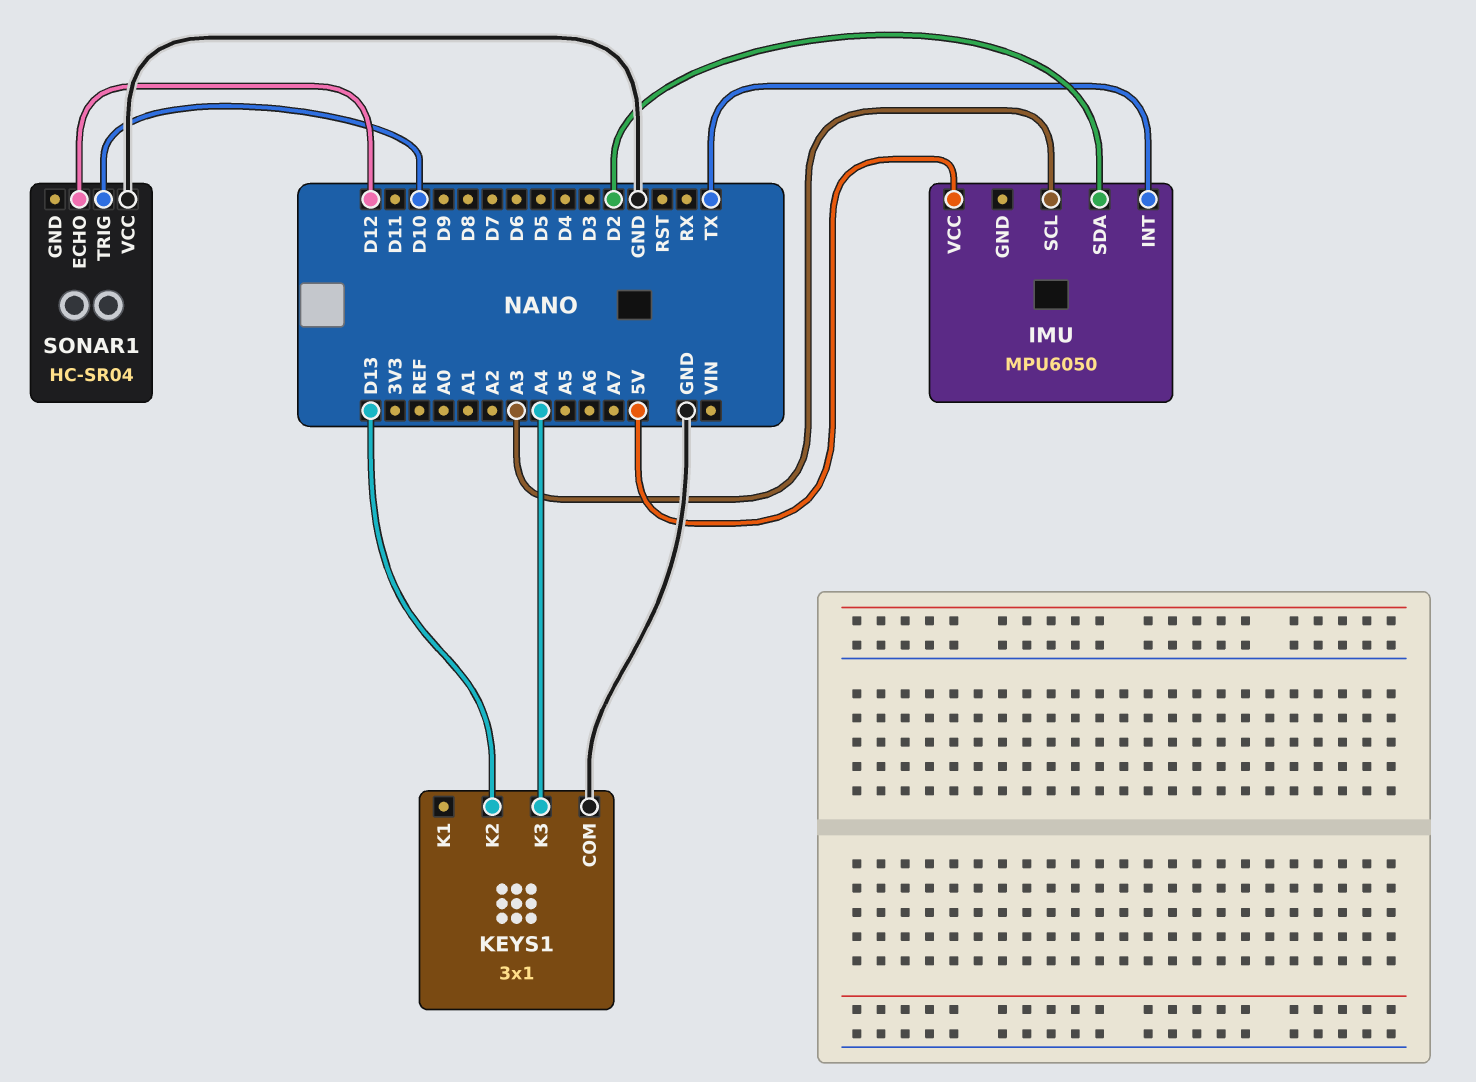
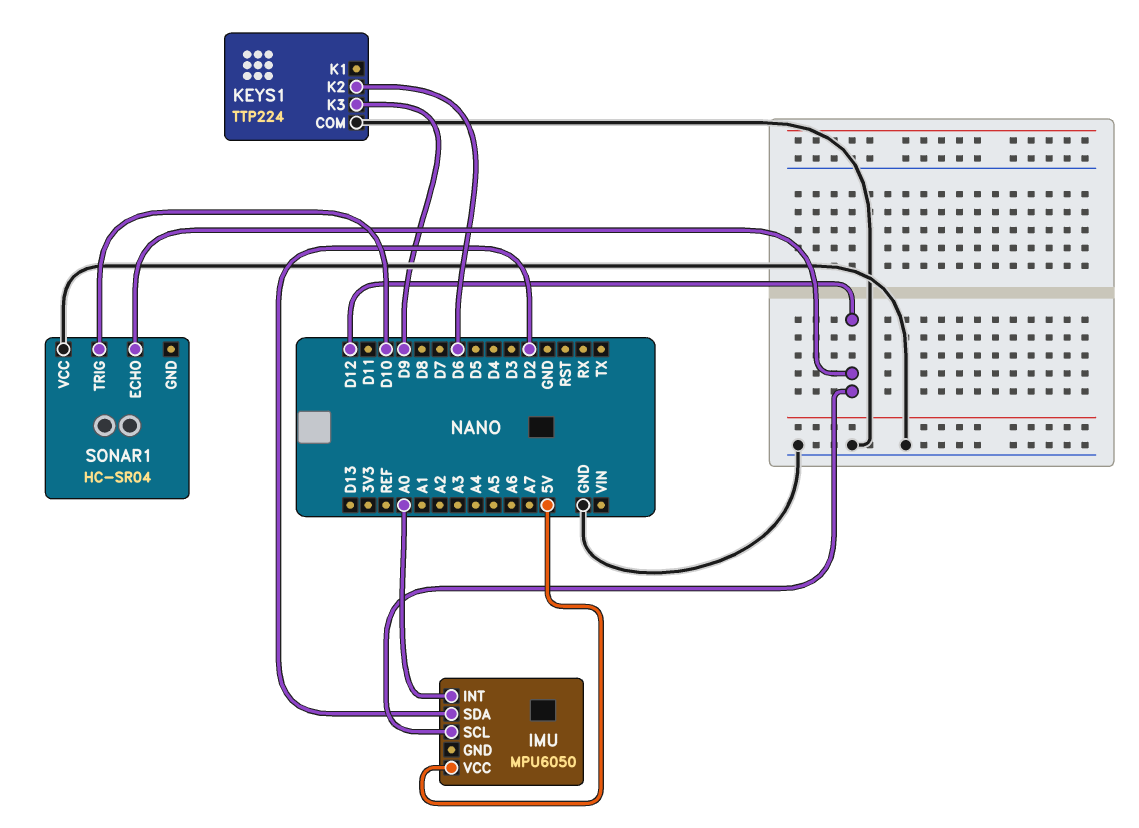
IMU pin INT: TX -> A0
IMU pin SCL: A3 -> D12
KEYS1: 3x1 -> TTP224
KEYS1 pin K2: D13 -> D6
KEYS1 pin K3: A4 -> D9

